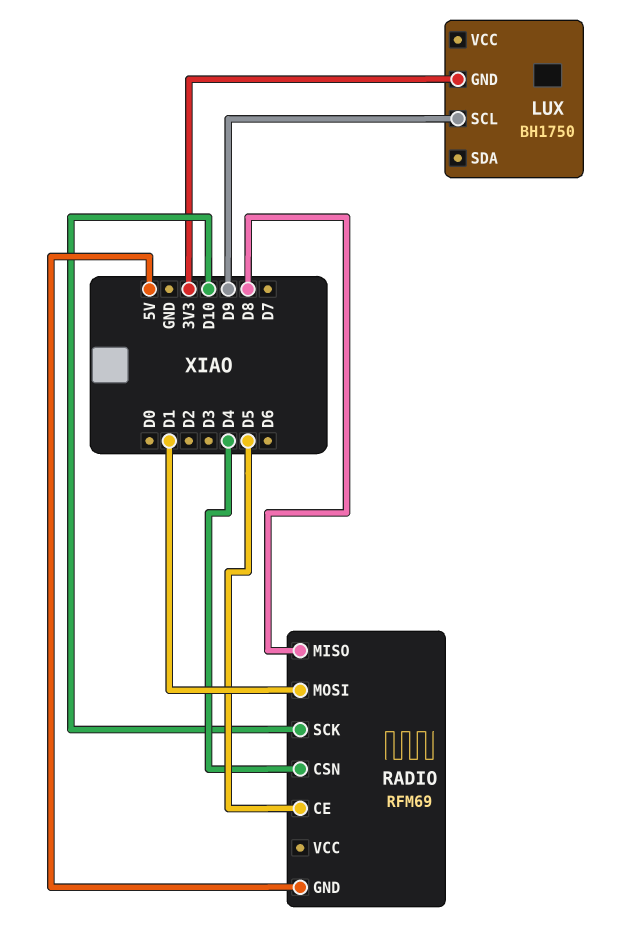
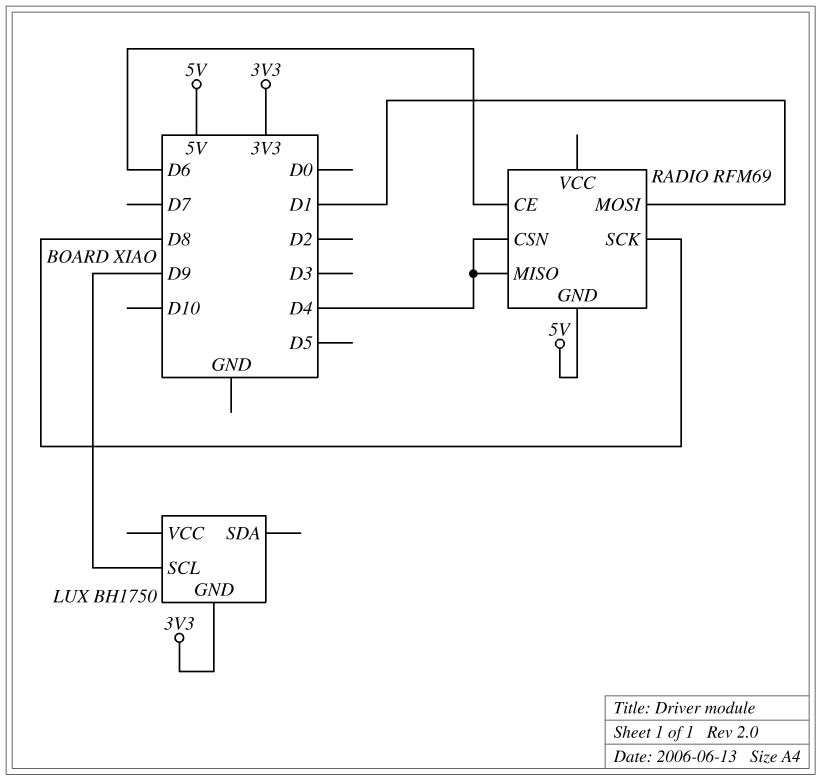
RADIO pin CE: D5 -> D6
RADIO pin MISO: D8 -> D4
RADIO pin SCK: D10 -> D8

